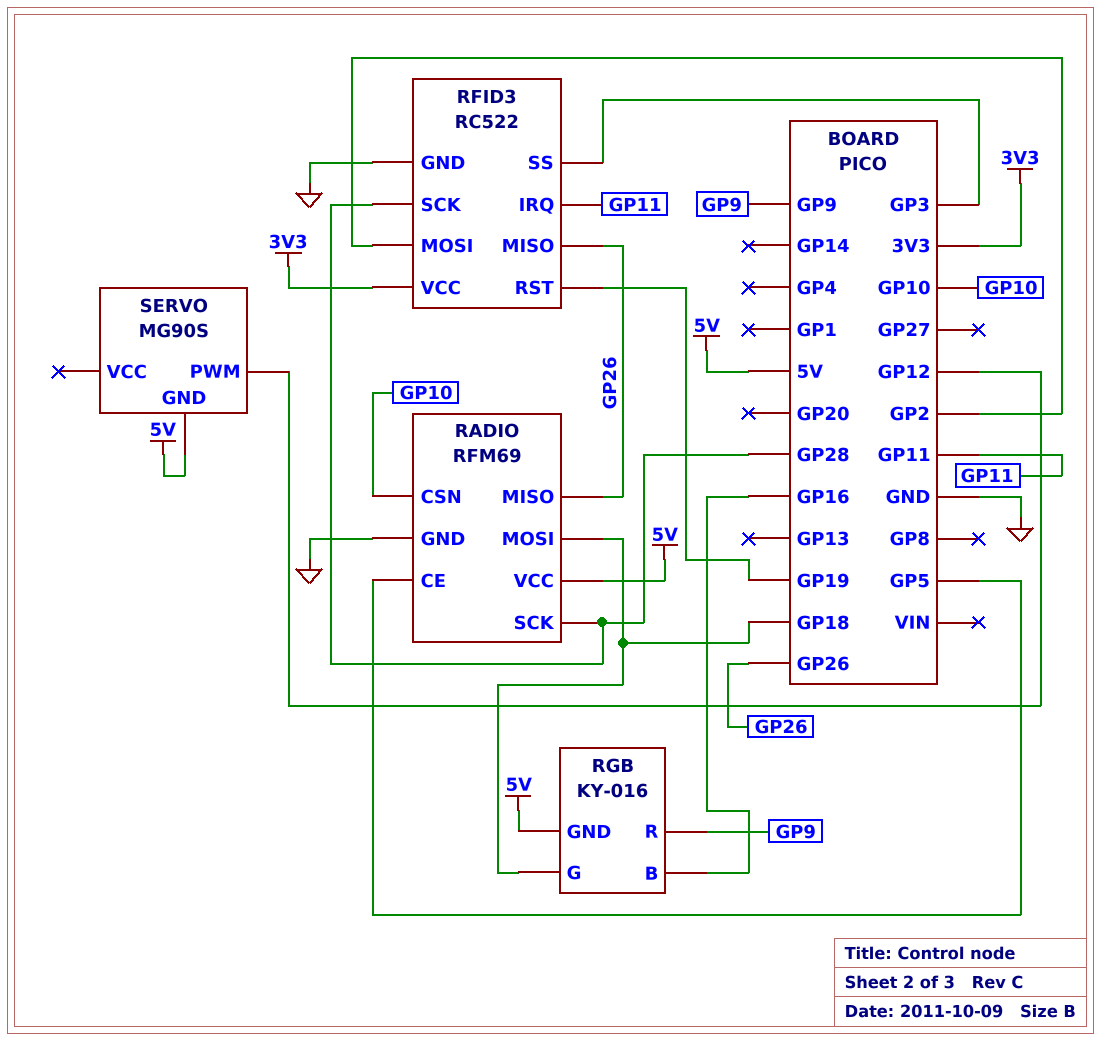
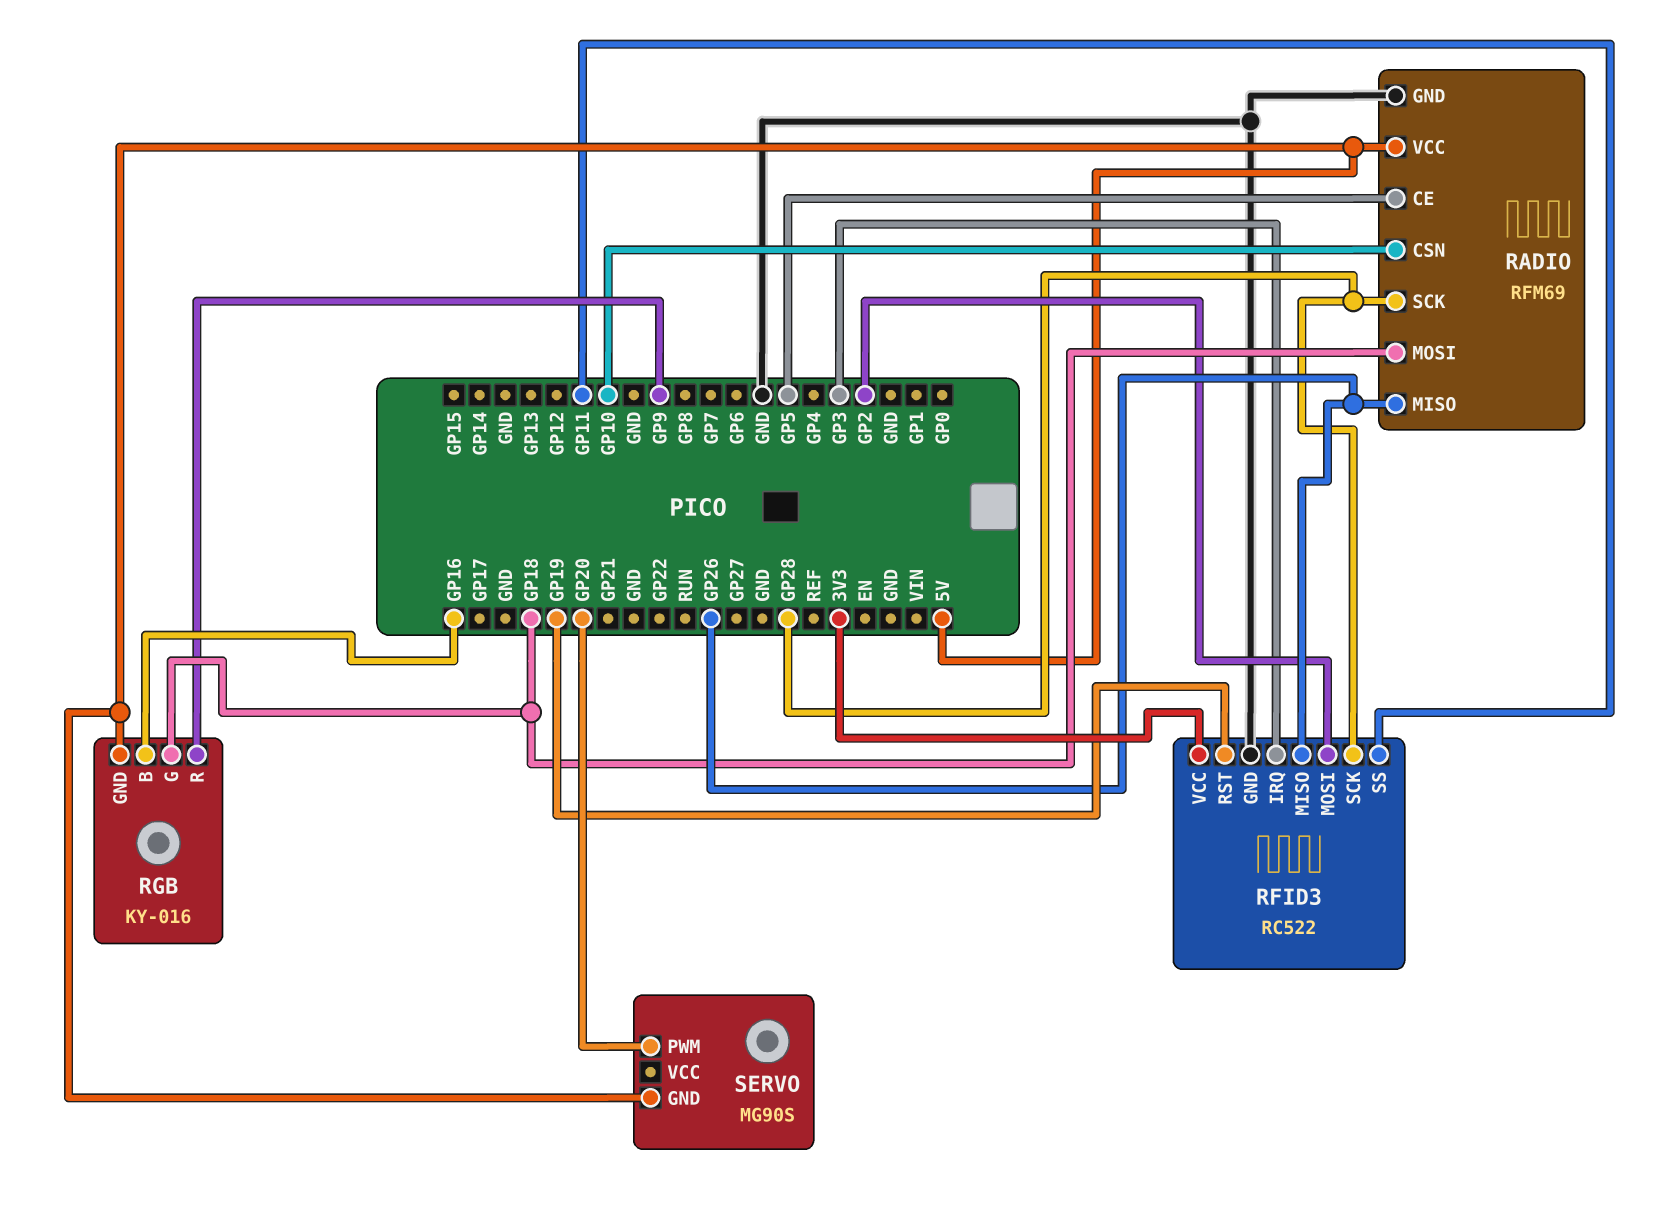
RFID3 pin IRQ: GP11 -> GP3
RFID3 pin SS: GP3 -> GP11
SERVO pin PWM: GP12 -> GP20

